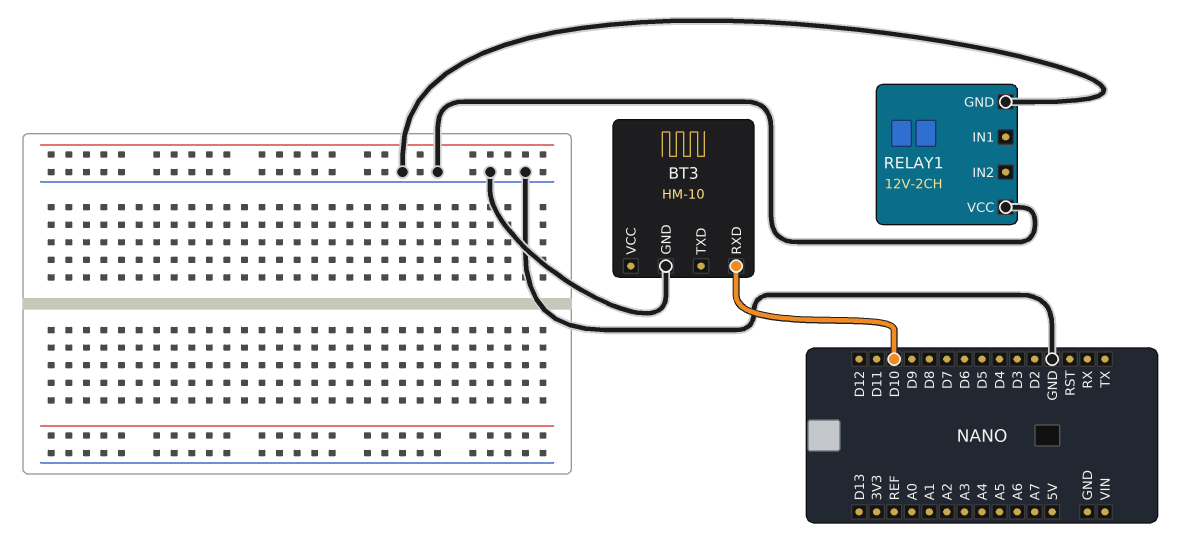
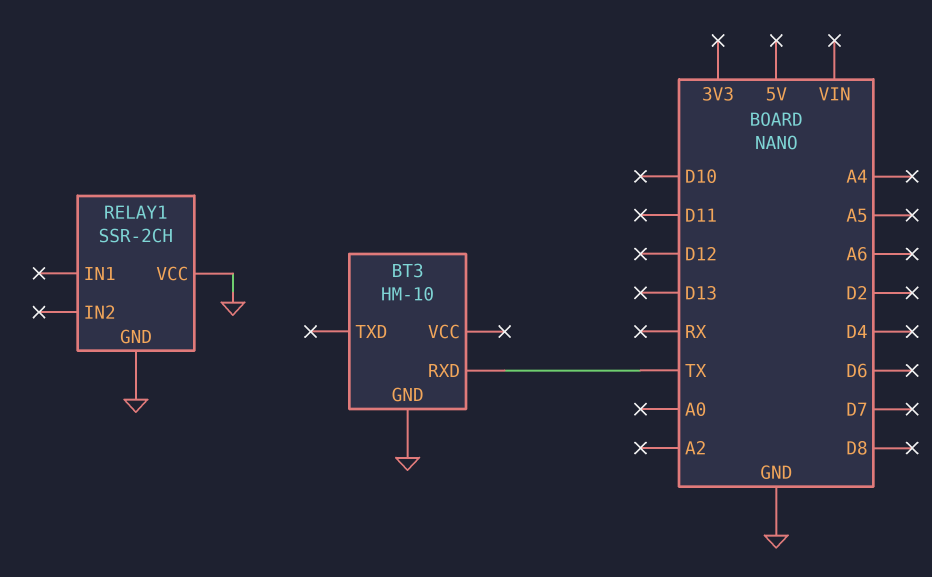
BT3 pin RXD: D10 -> TX
RELAY1: 12V-2CH -> SSR-2CH

